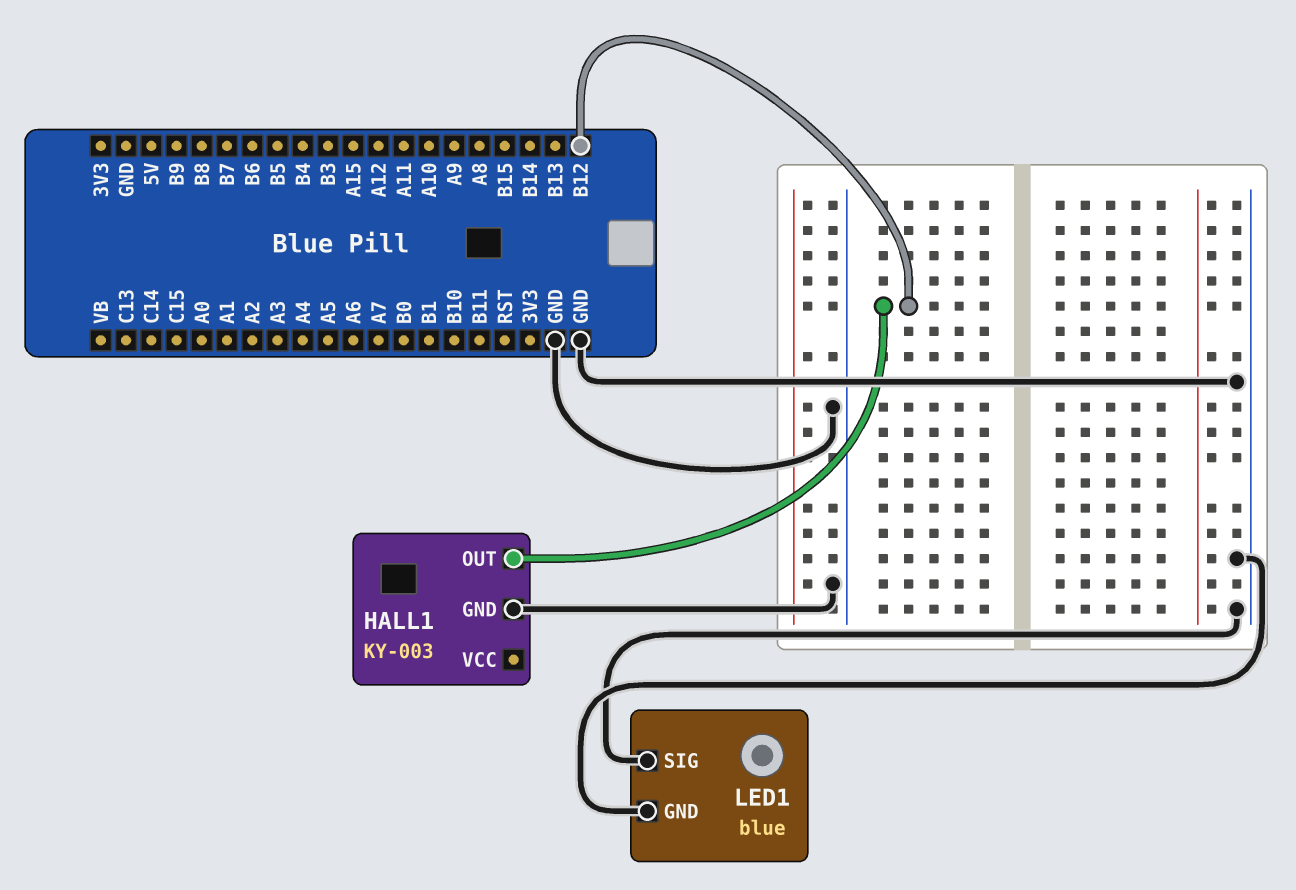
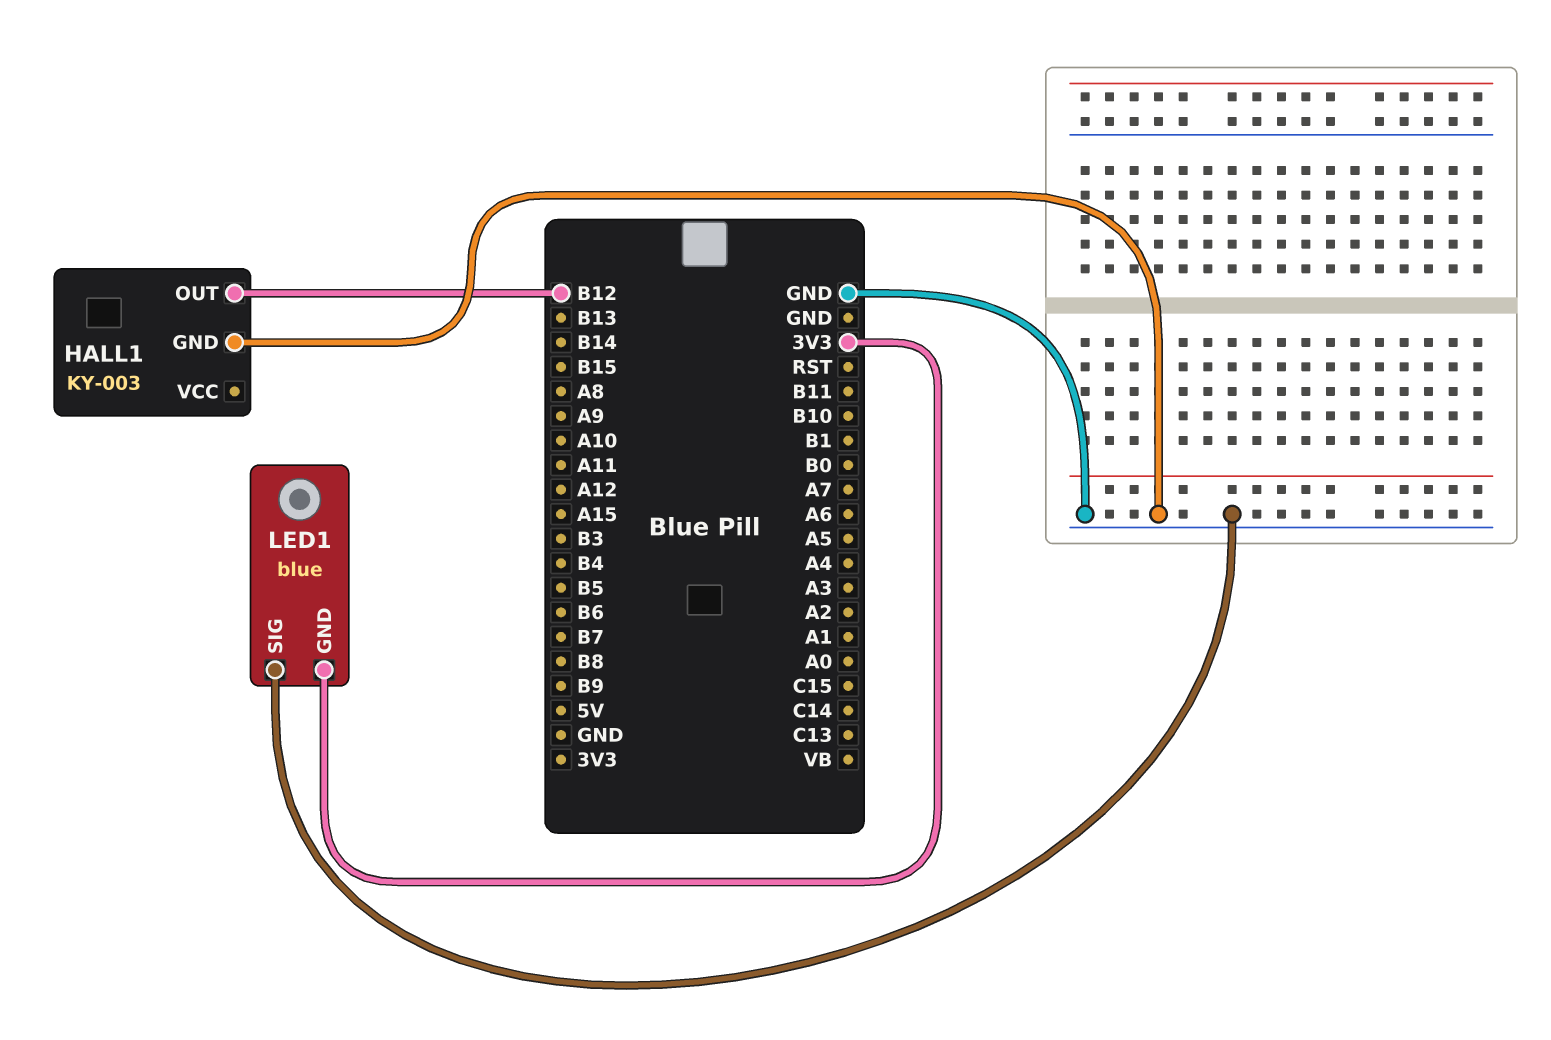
LED1 pin GND: GND -> 3V3

